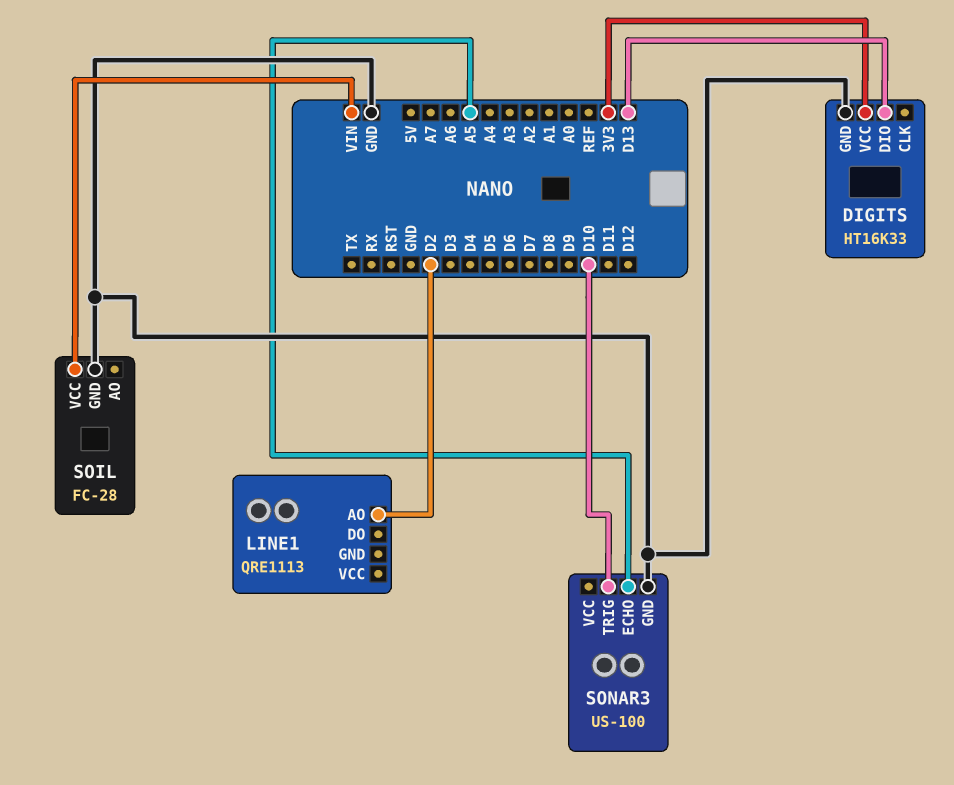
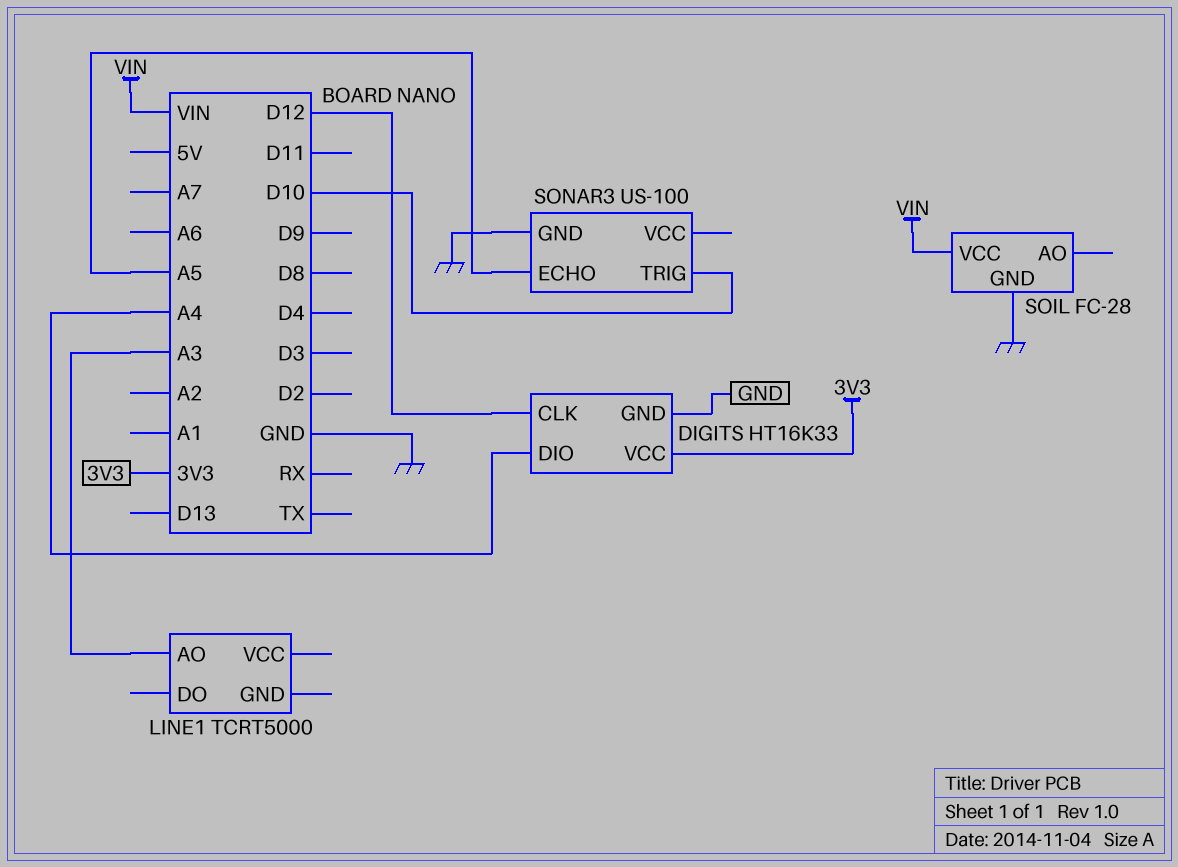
DIGITS pin CLK: none -> D12
DIGITS pin DIO: D13 -> A4
LINE1: QRE1113 -> TCRT5000
LINE1 pin AO: D2 -> A3

